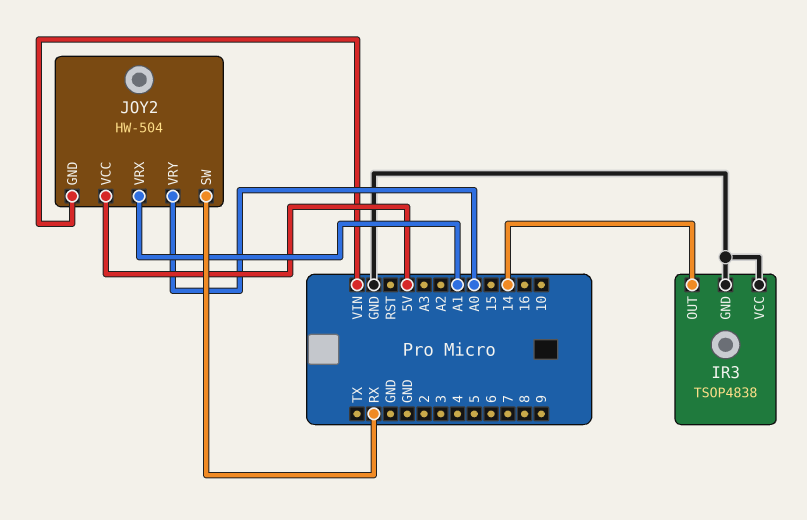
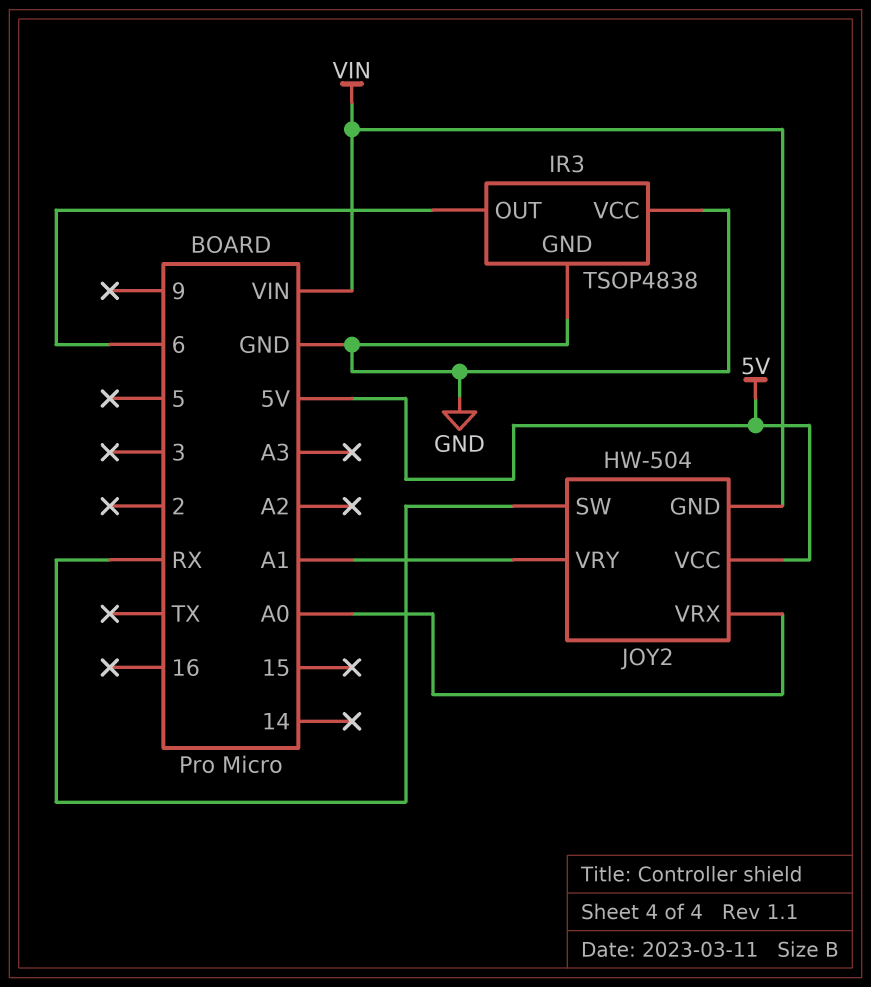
IR3 pin OUT: 14 -> 6
JOY2 pin VRX: A1 -> A0
JOY2 pin VRY: A0 -> A1

